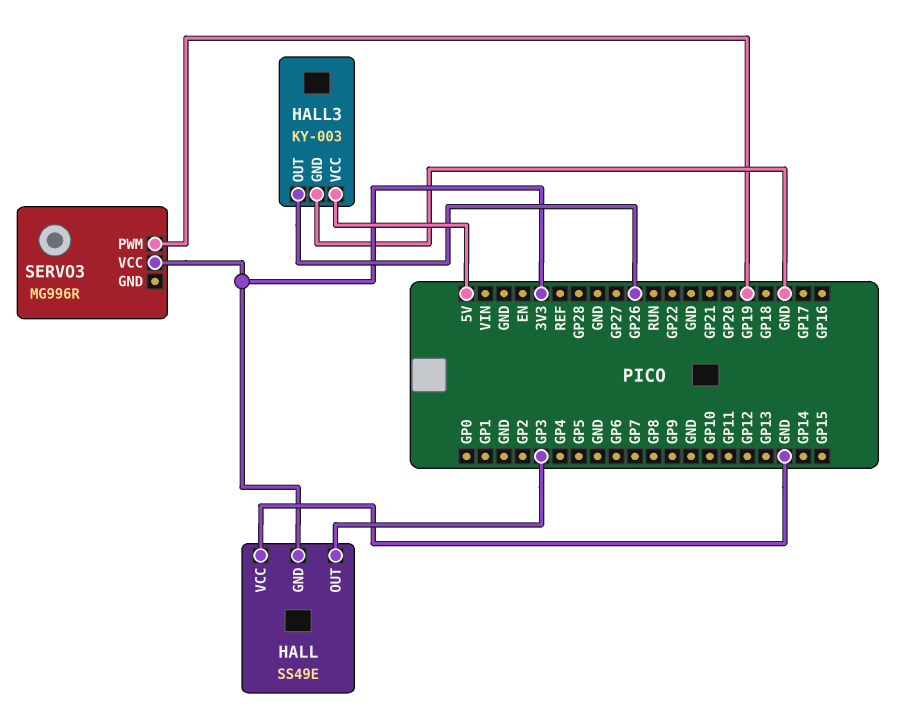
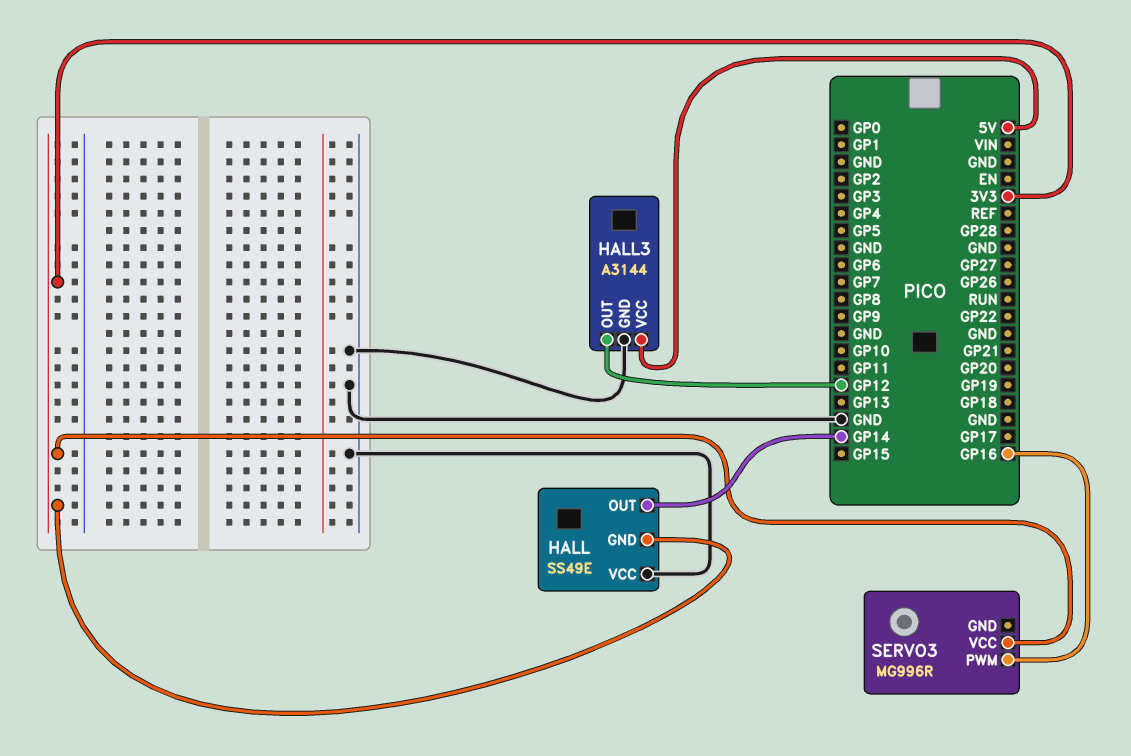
HALL pin OUT: GP3 -> GP14
HALL3: KY-003 -> A3144
HALL3 pin OUT: GP26 -> GP12
SERVO3 pin PWM: GP19 -> GP16

